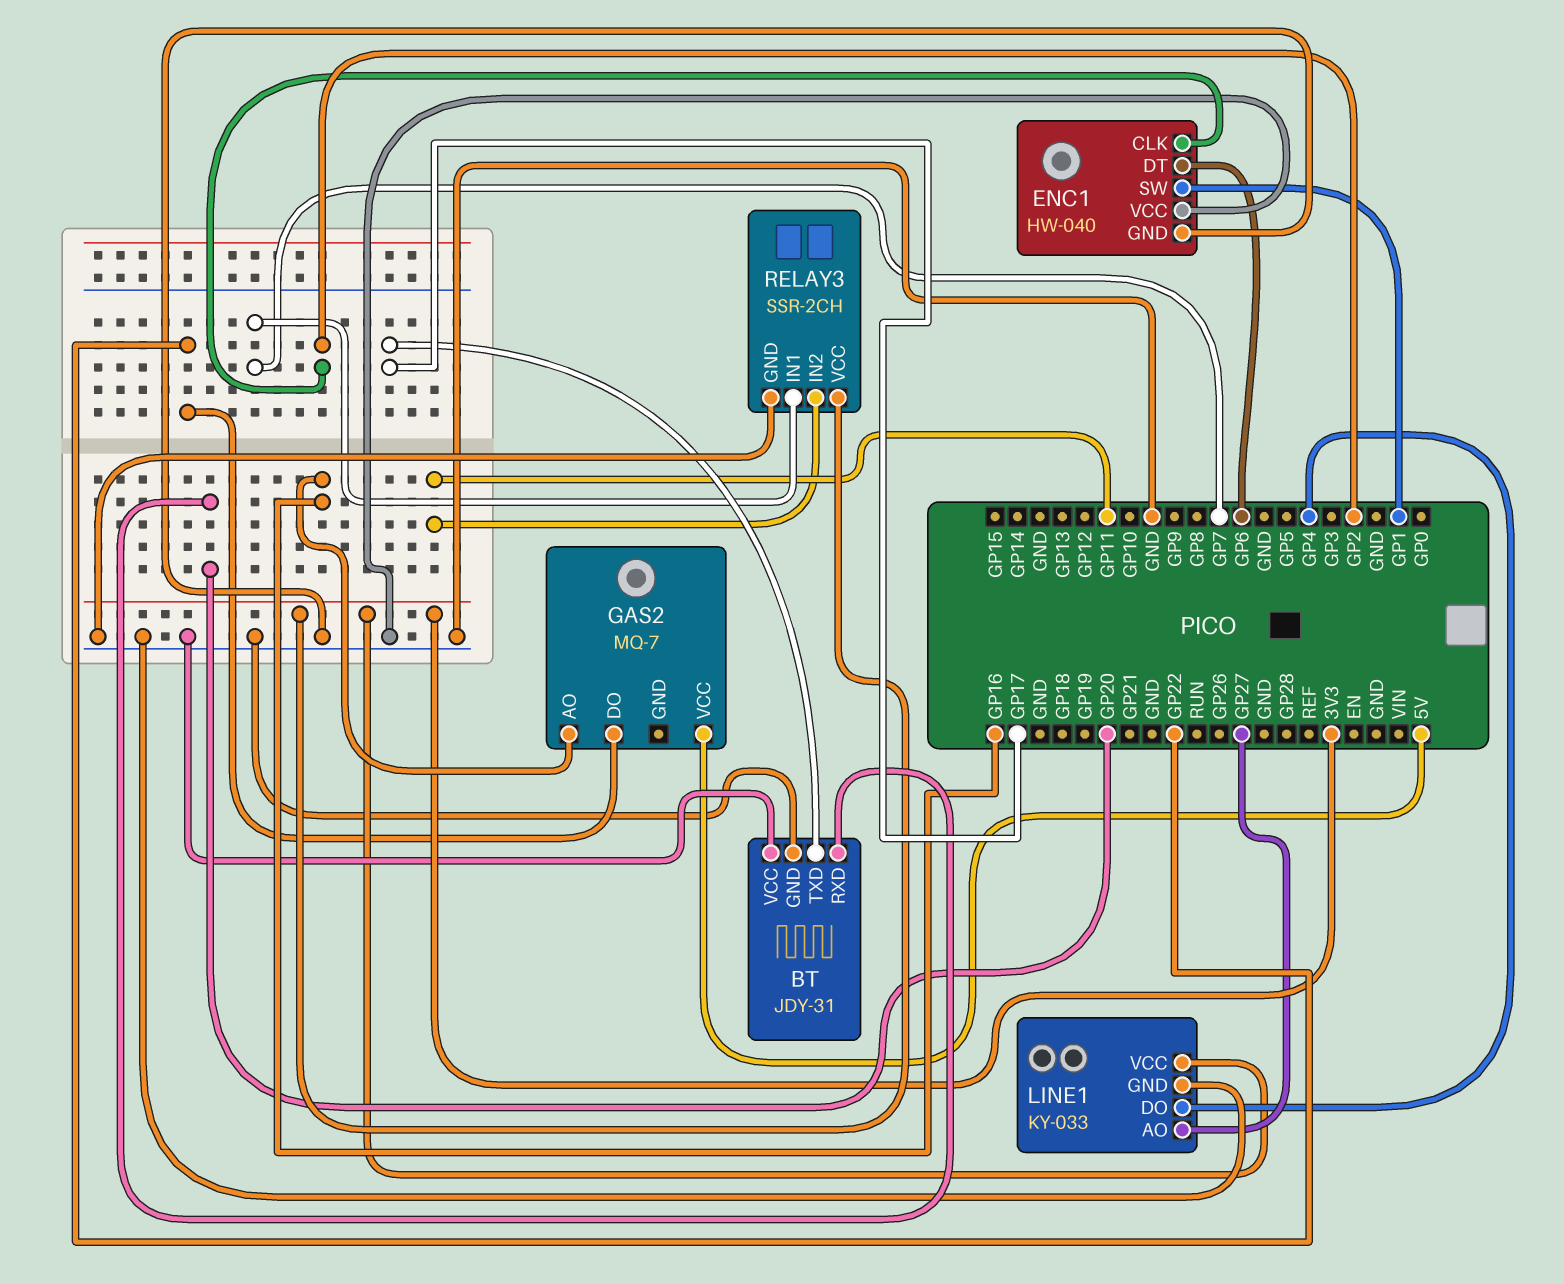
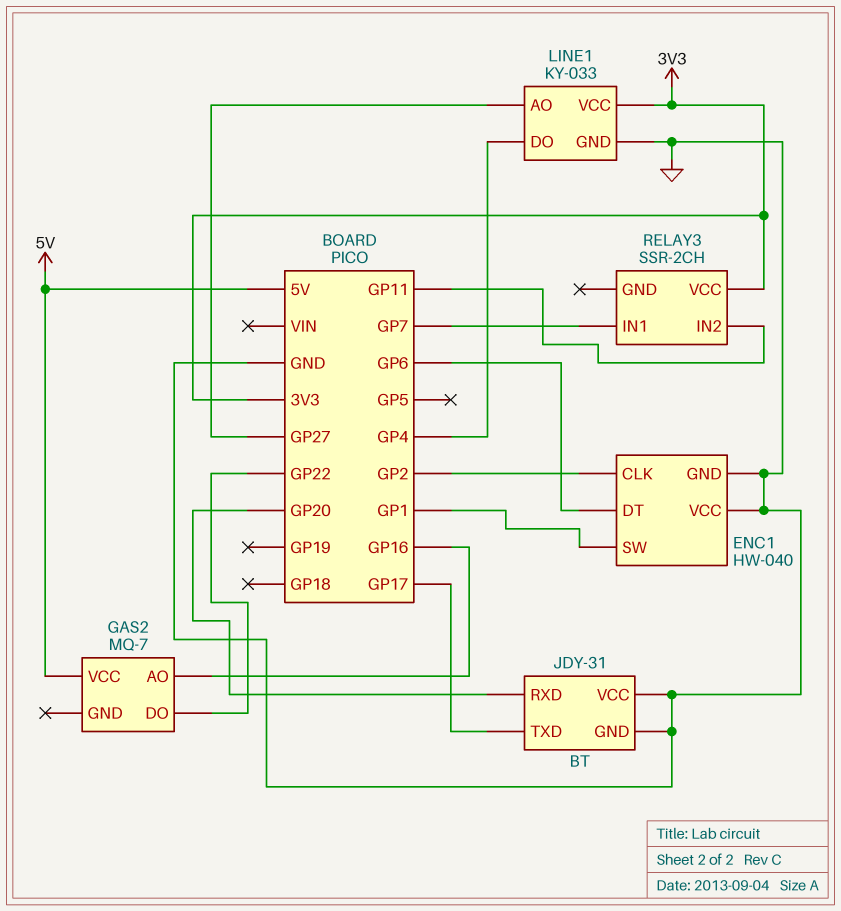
RELAY3 pin GND: GND -> none

